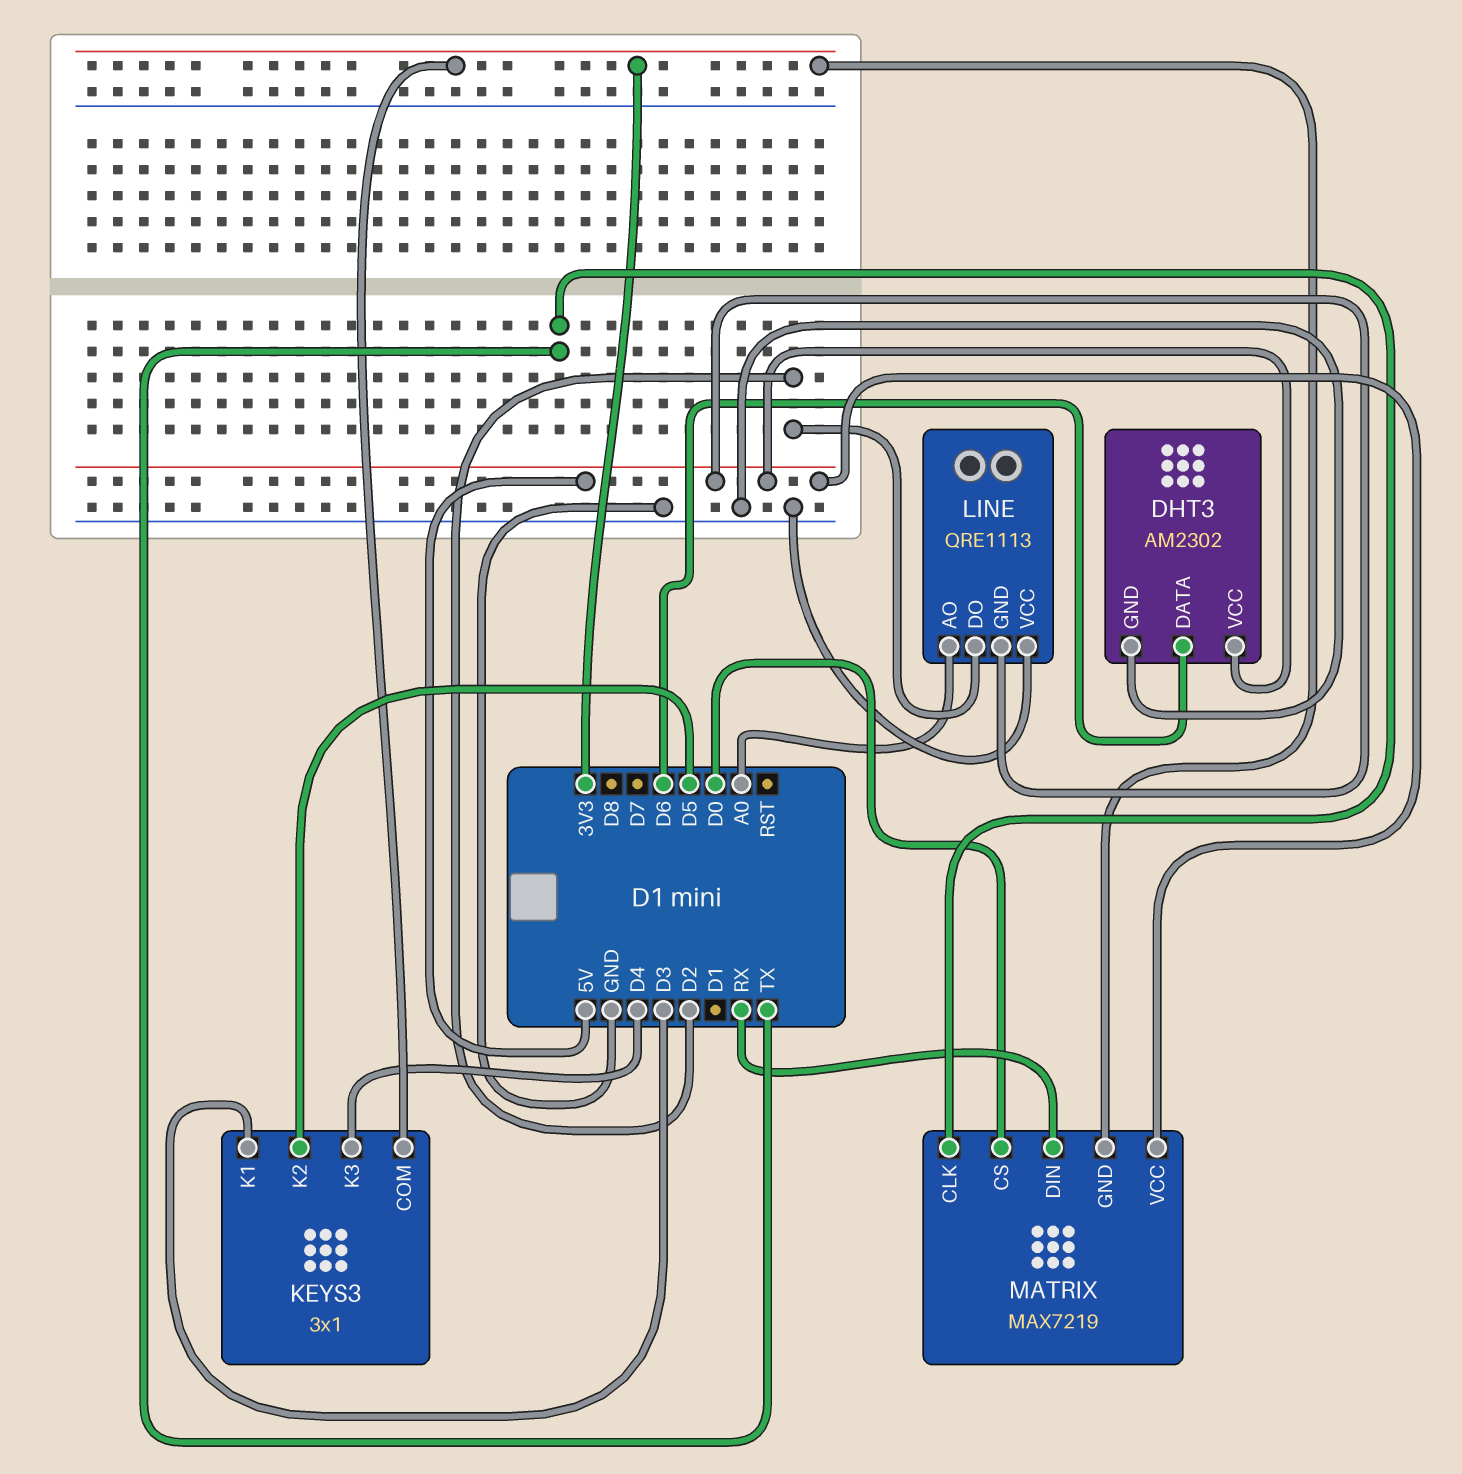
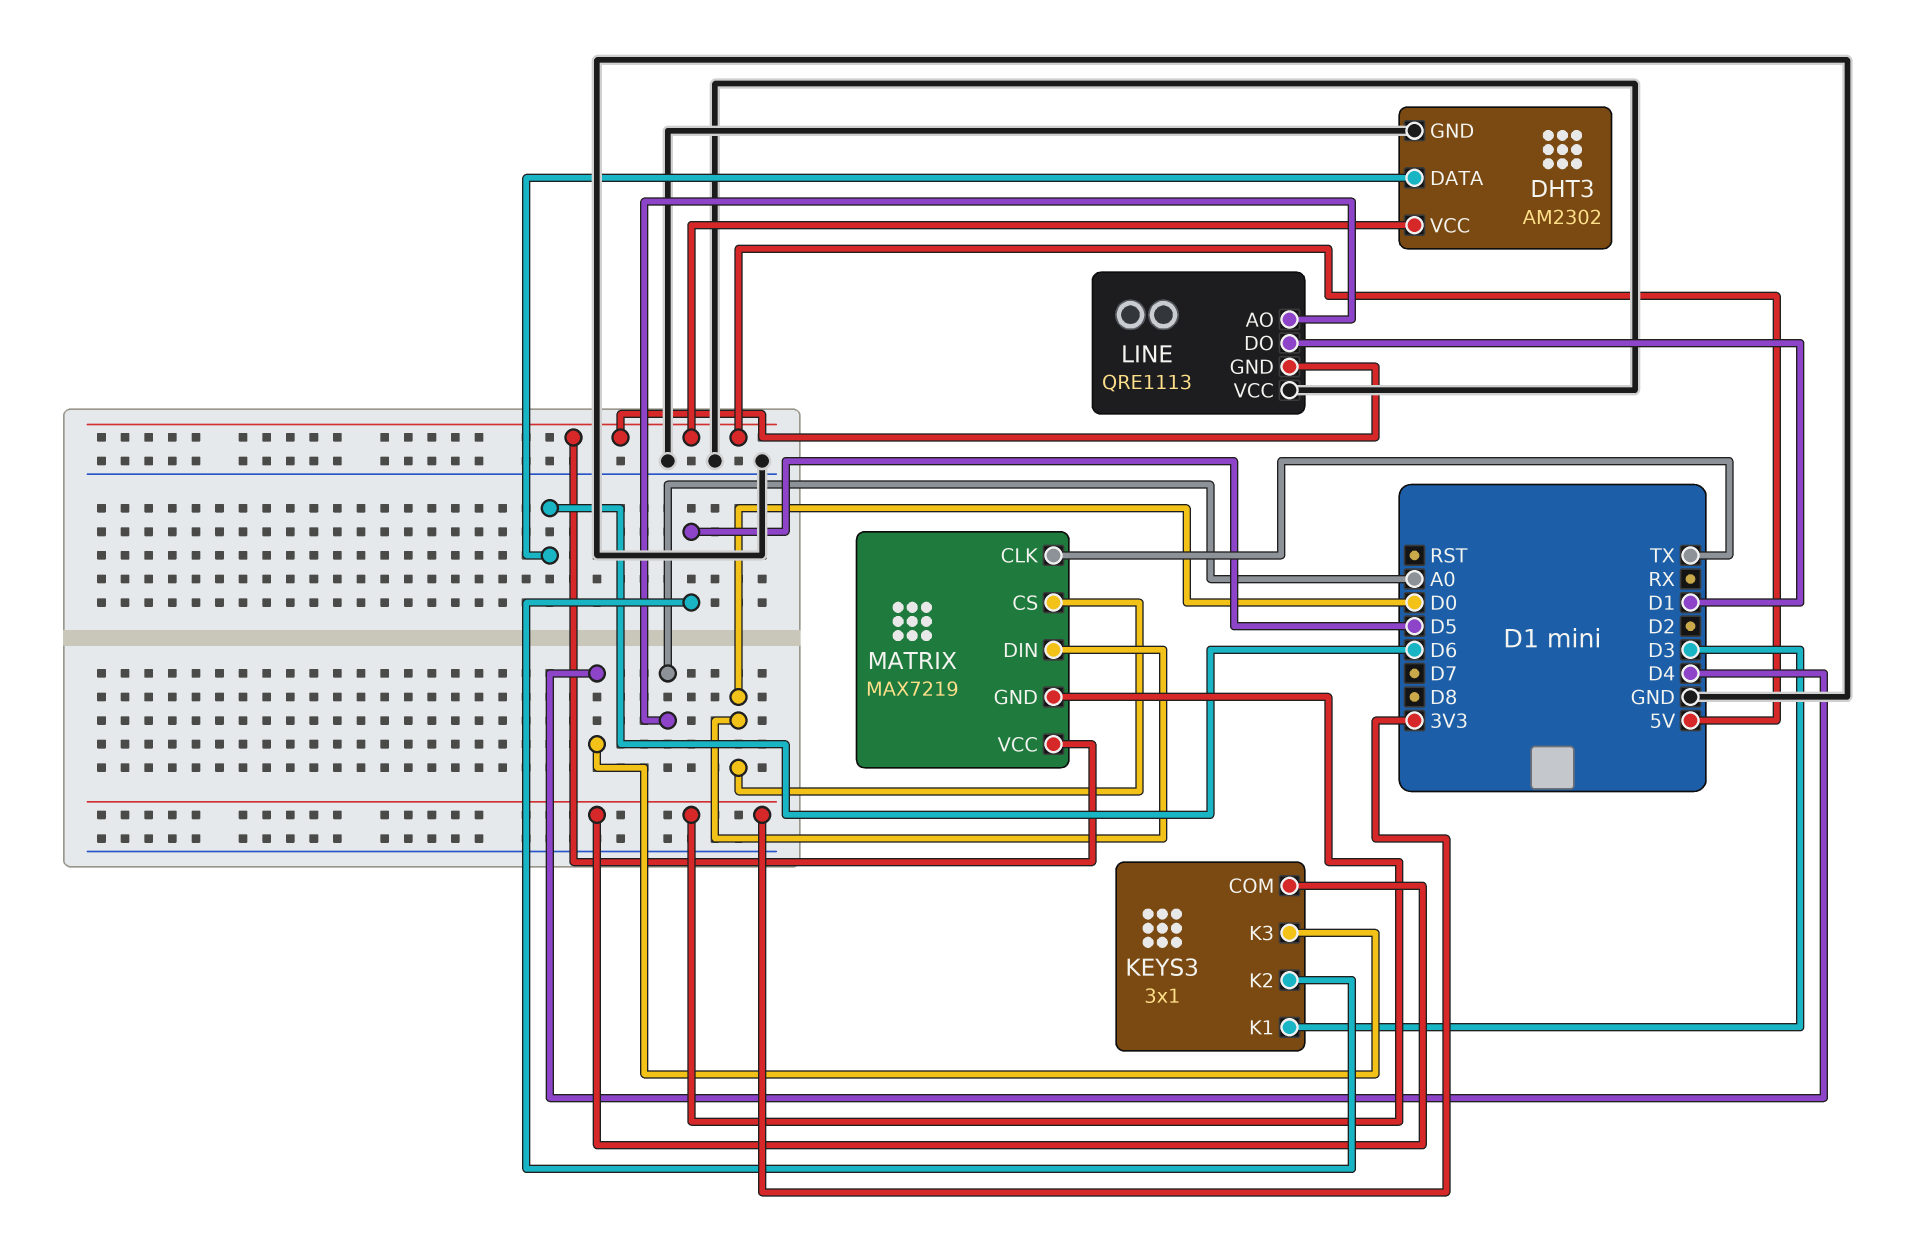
LINE pin DO: D2 -> D1
MATRIX pin DIN: RX -> D0

